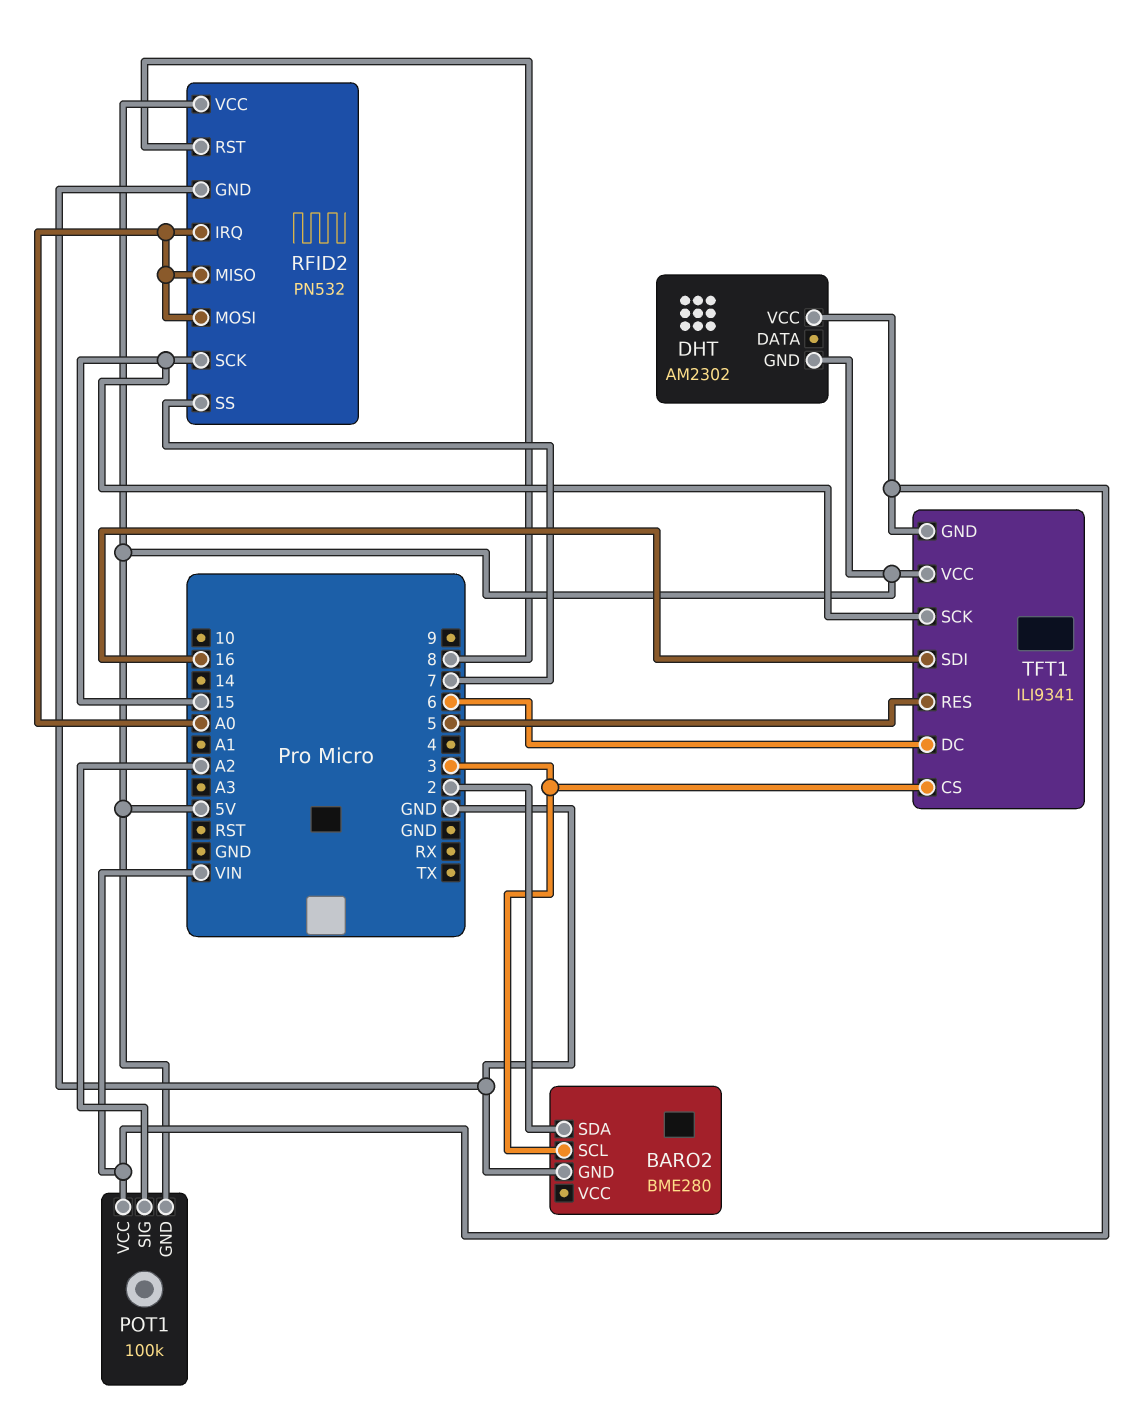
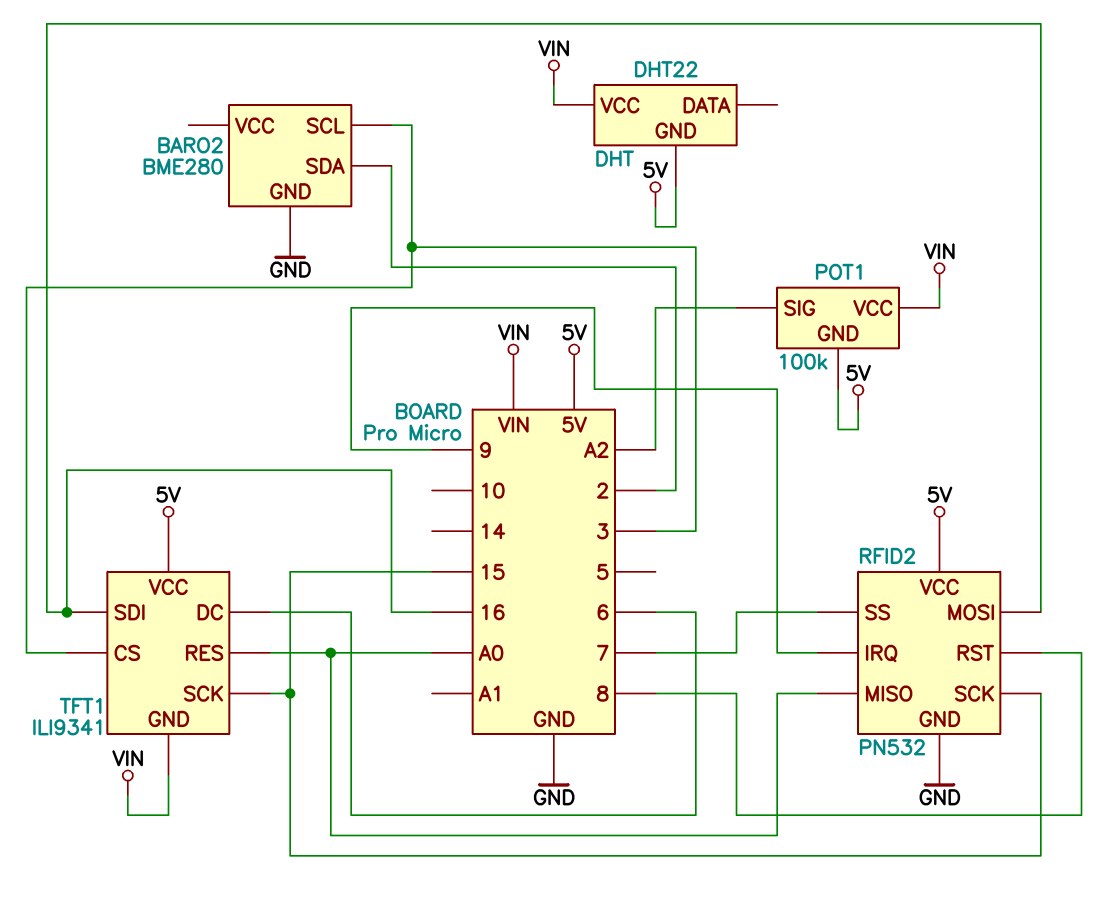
DHT: AM2302 -> DHT22
RFID2 pin IRQ: A0 -> 9
RFID2 pin MOSI: A0 -> 16
TFT1 pin RES: 5 -> A0

